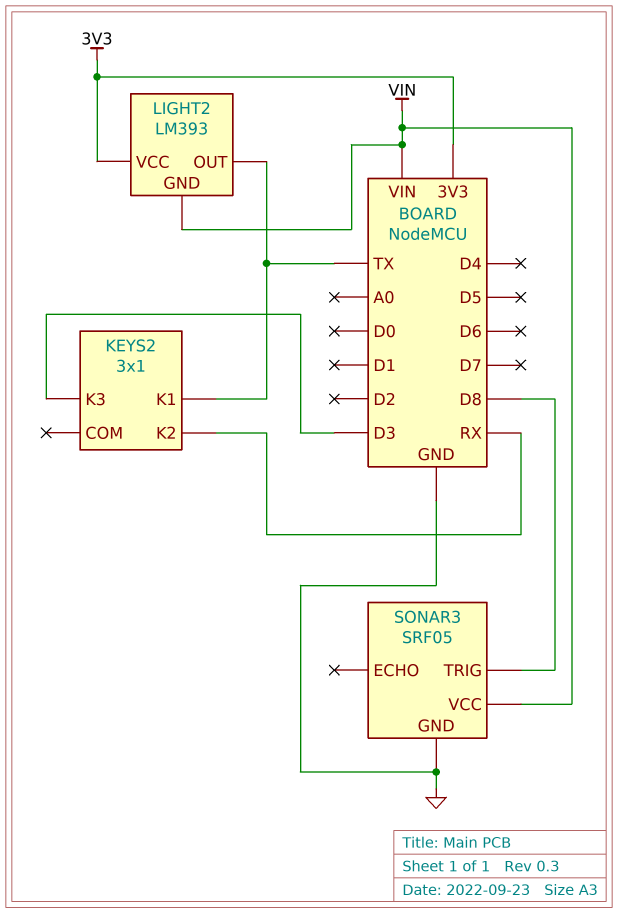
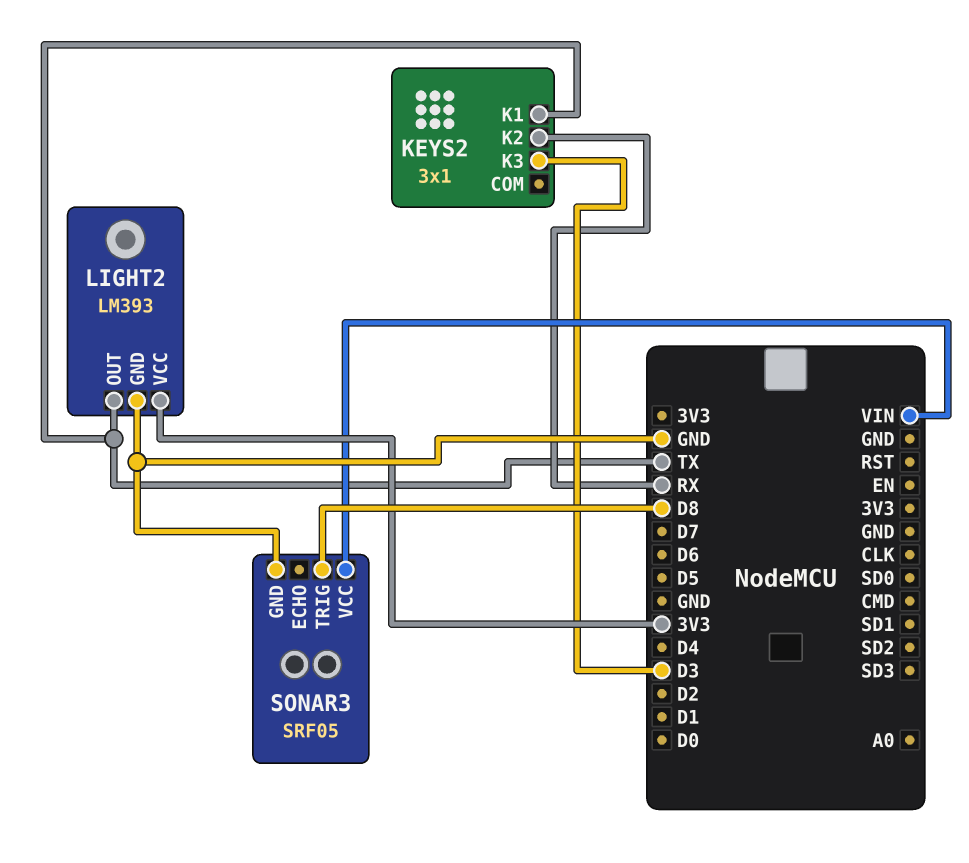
LIGHT2 pin GND: VIN -> GND

